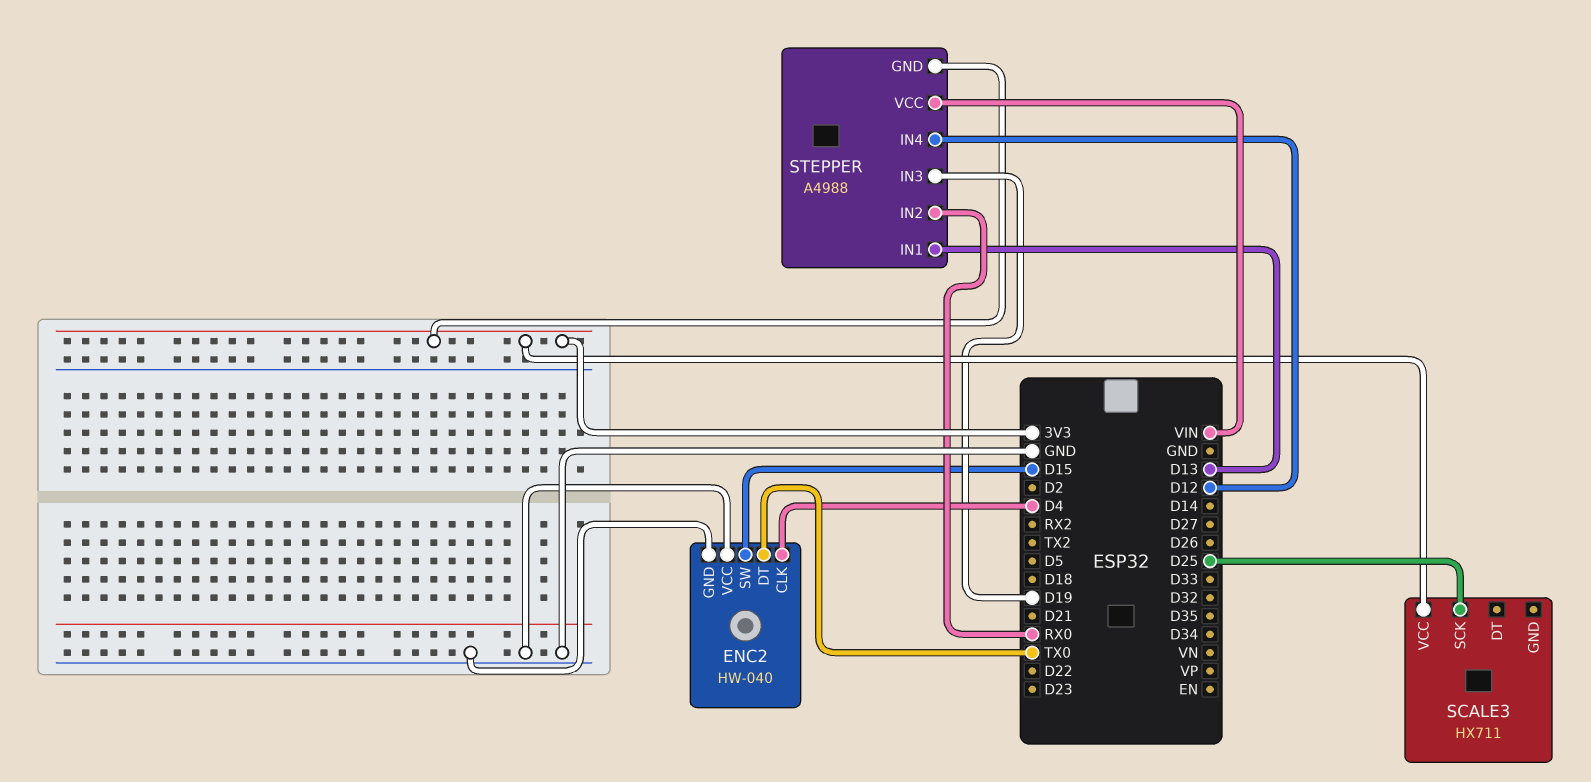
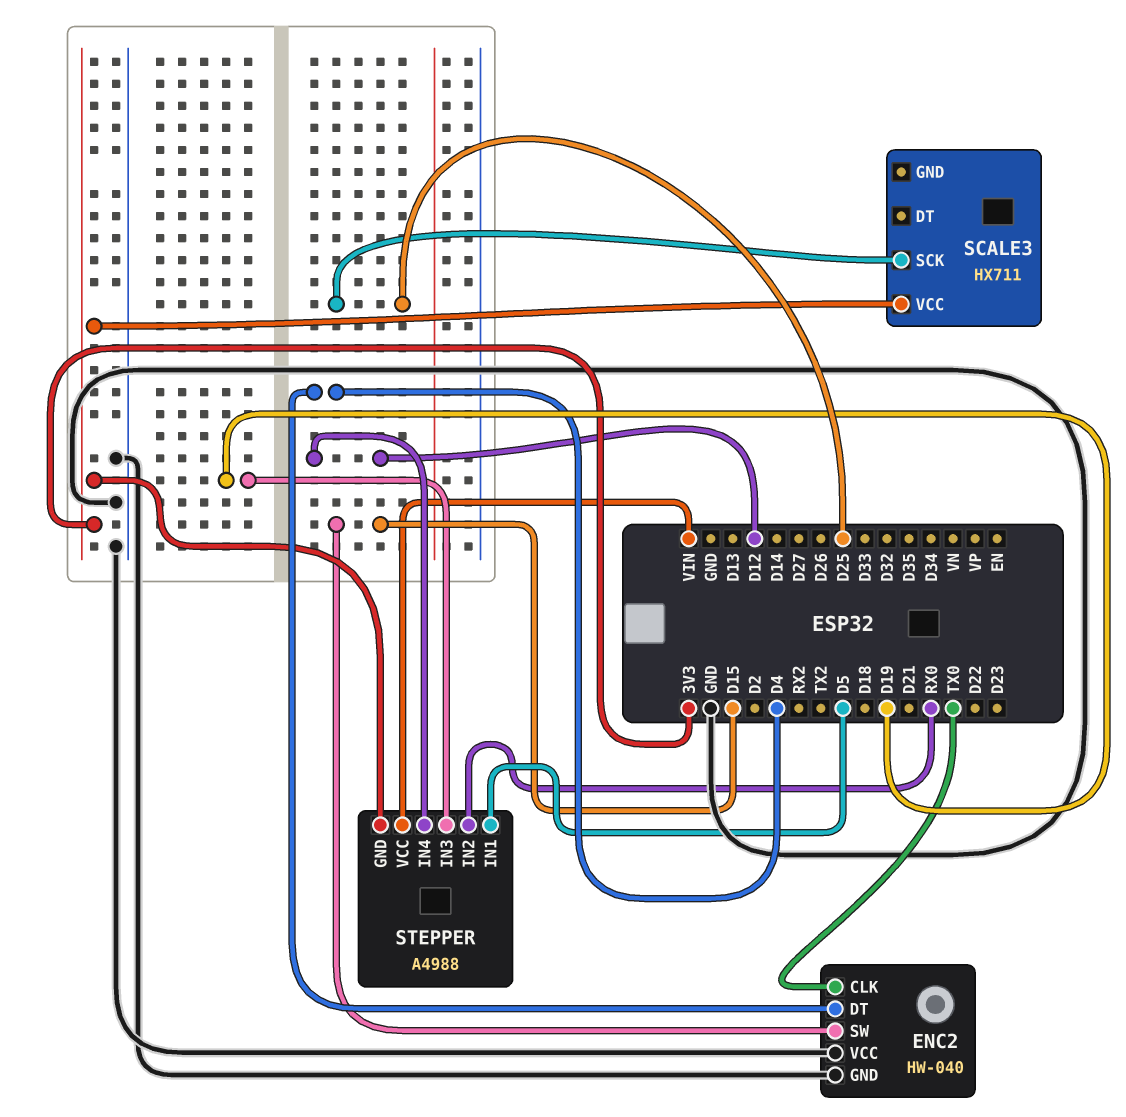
ENC2 pin CLK: D4 -> TX0
ENC2 pin DT: TX0 -> D4
STEPPER pin IN1: D13 -> D5

